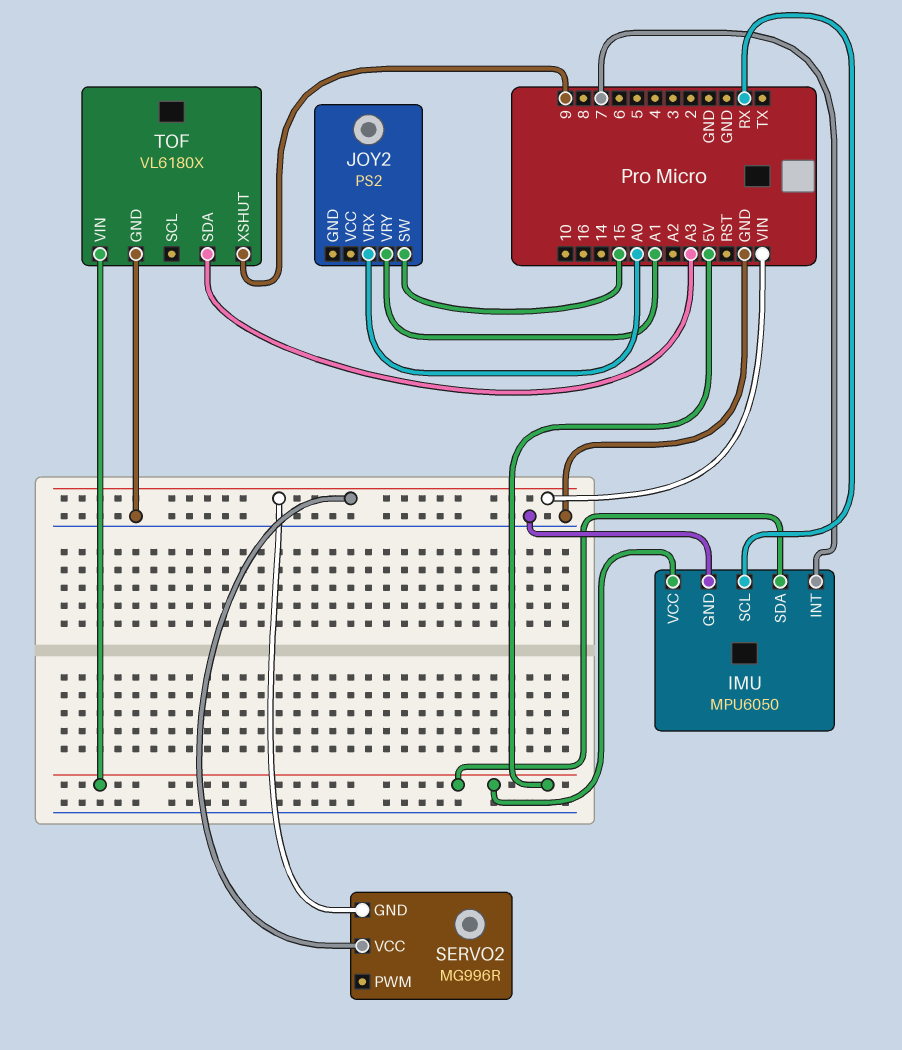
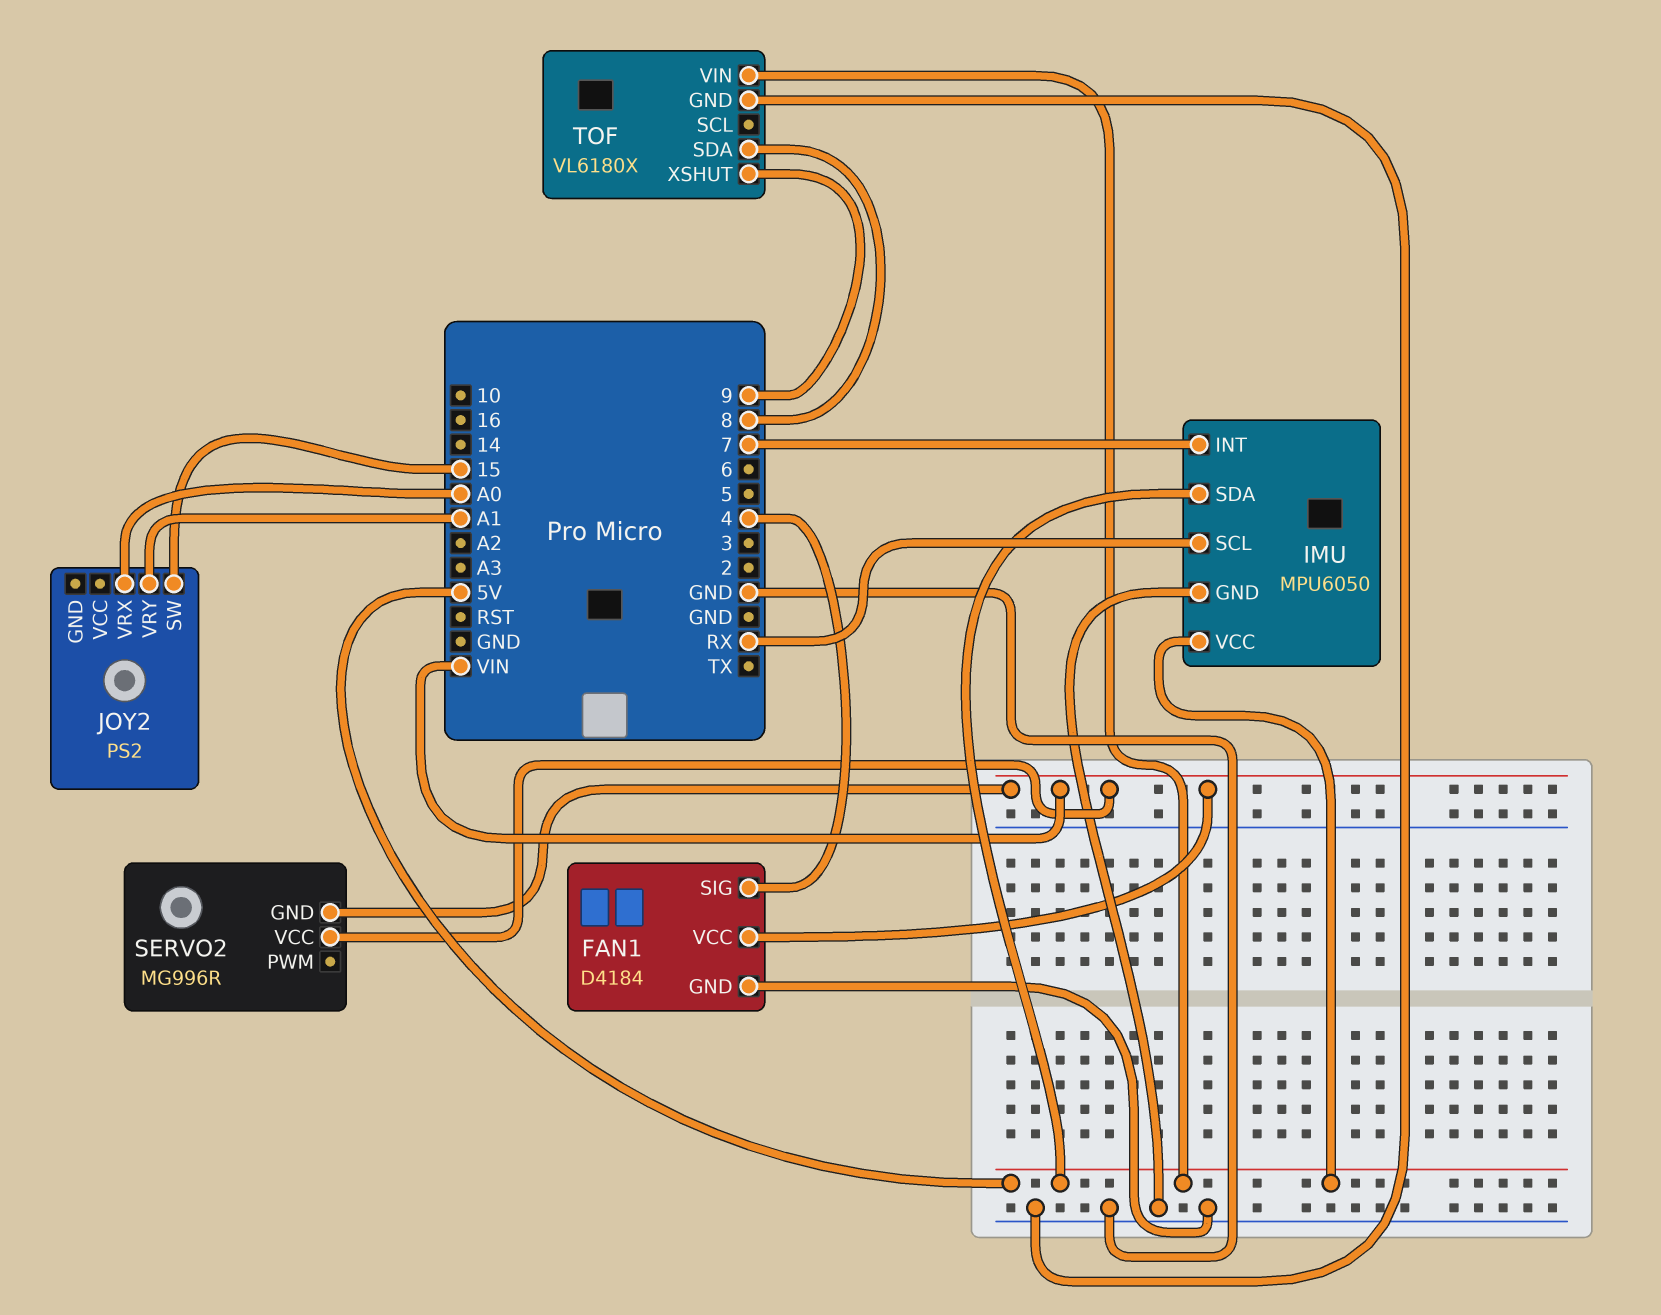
FAN1: none -> D4184
FAN1 pin GND: none -> GND
FAN1 pin SIG: none -> 4
FAN1 pin VCC: none -> VIN
TOF pin SDA: A3 -> 8

